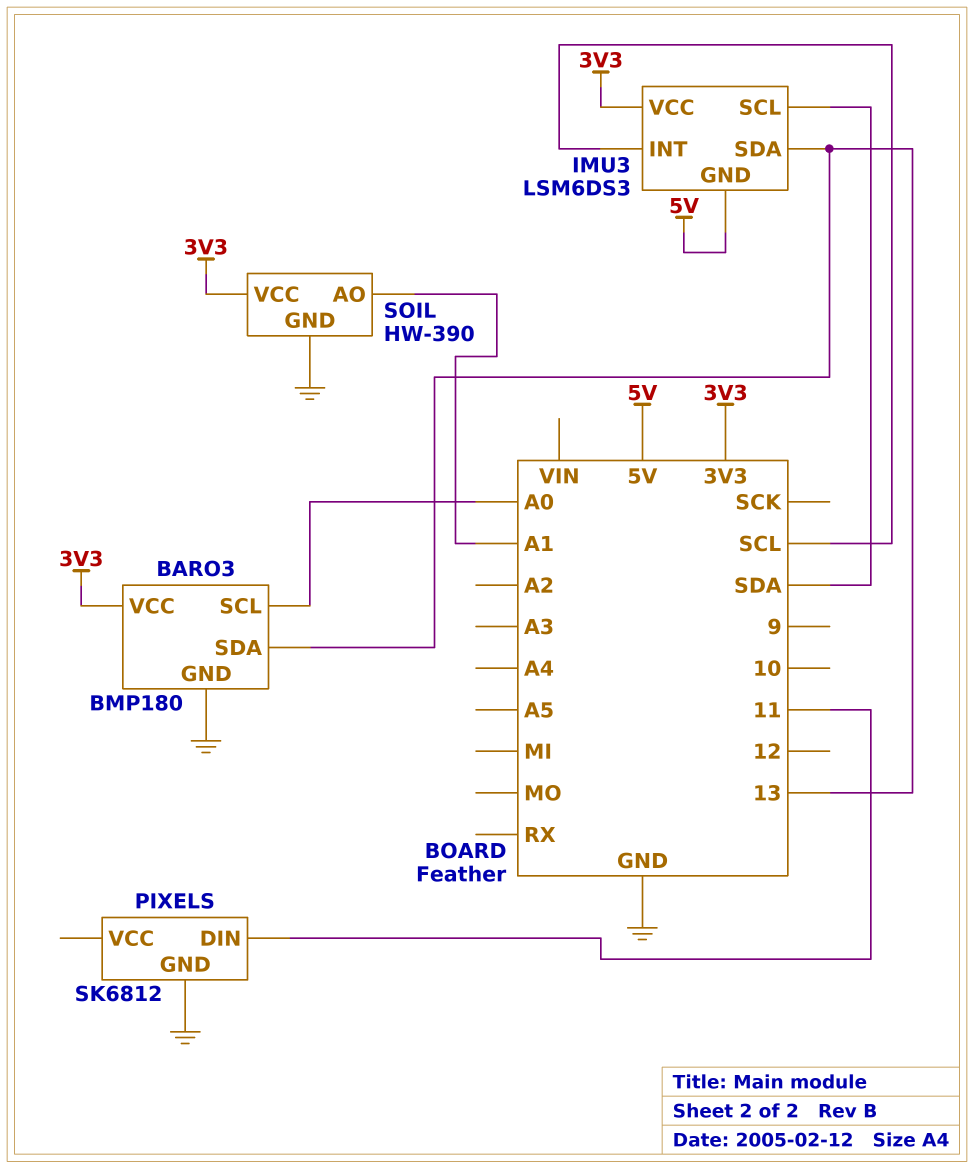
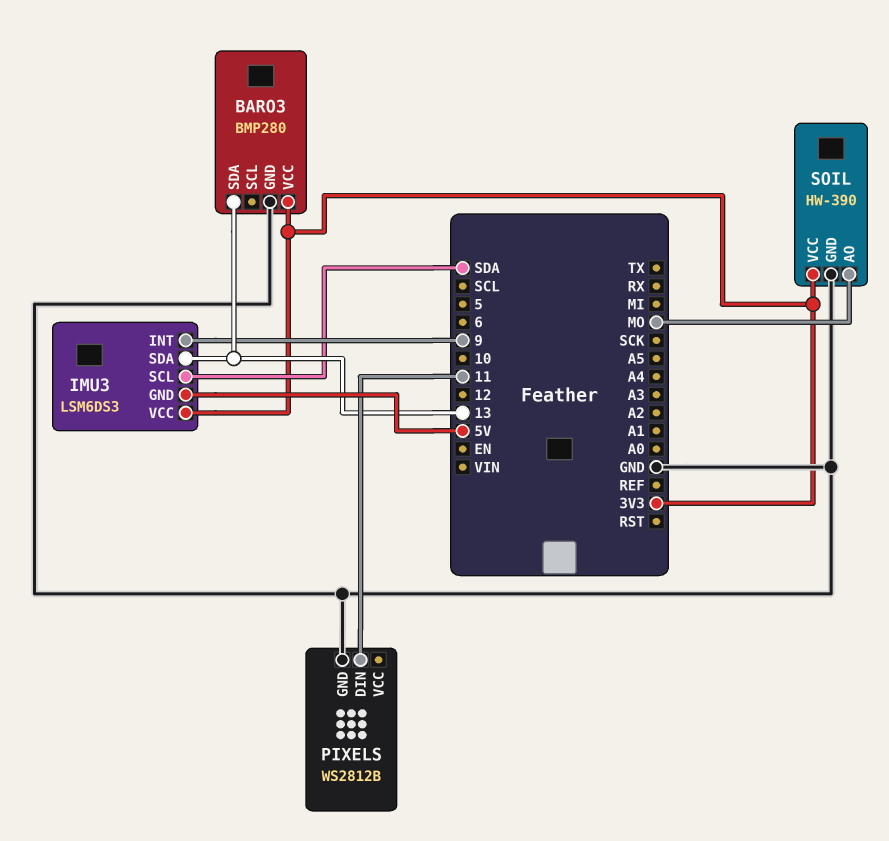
BARO3: BMP180 -> BMP280
BARO3 pin SCL: A0 -> none
IMU3 pin INT: SCL -> 9
PIXELS: SK6812 -> WS2812B
SOIL pin AO: A1 -> MO

